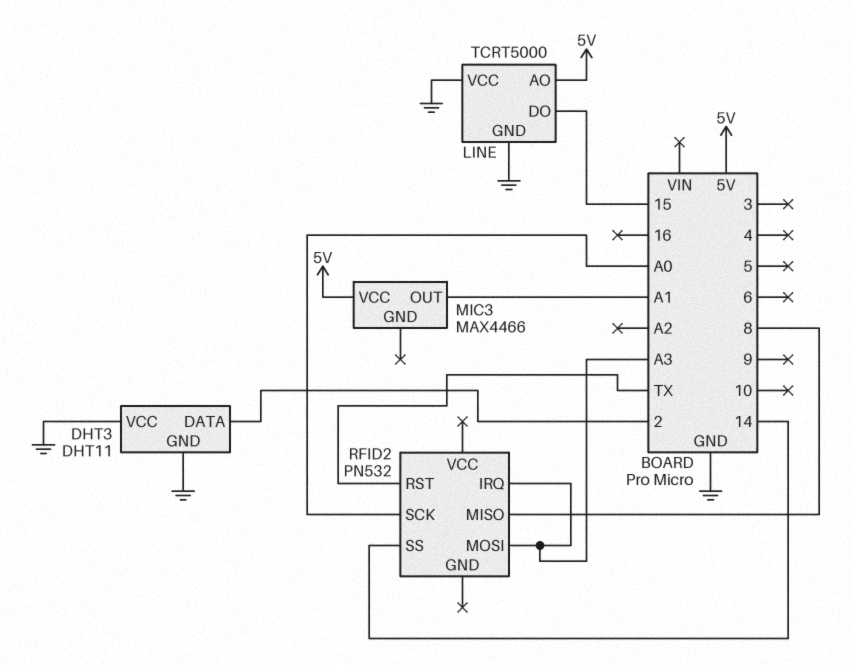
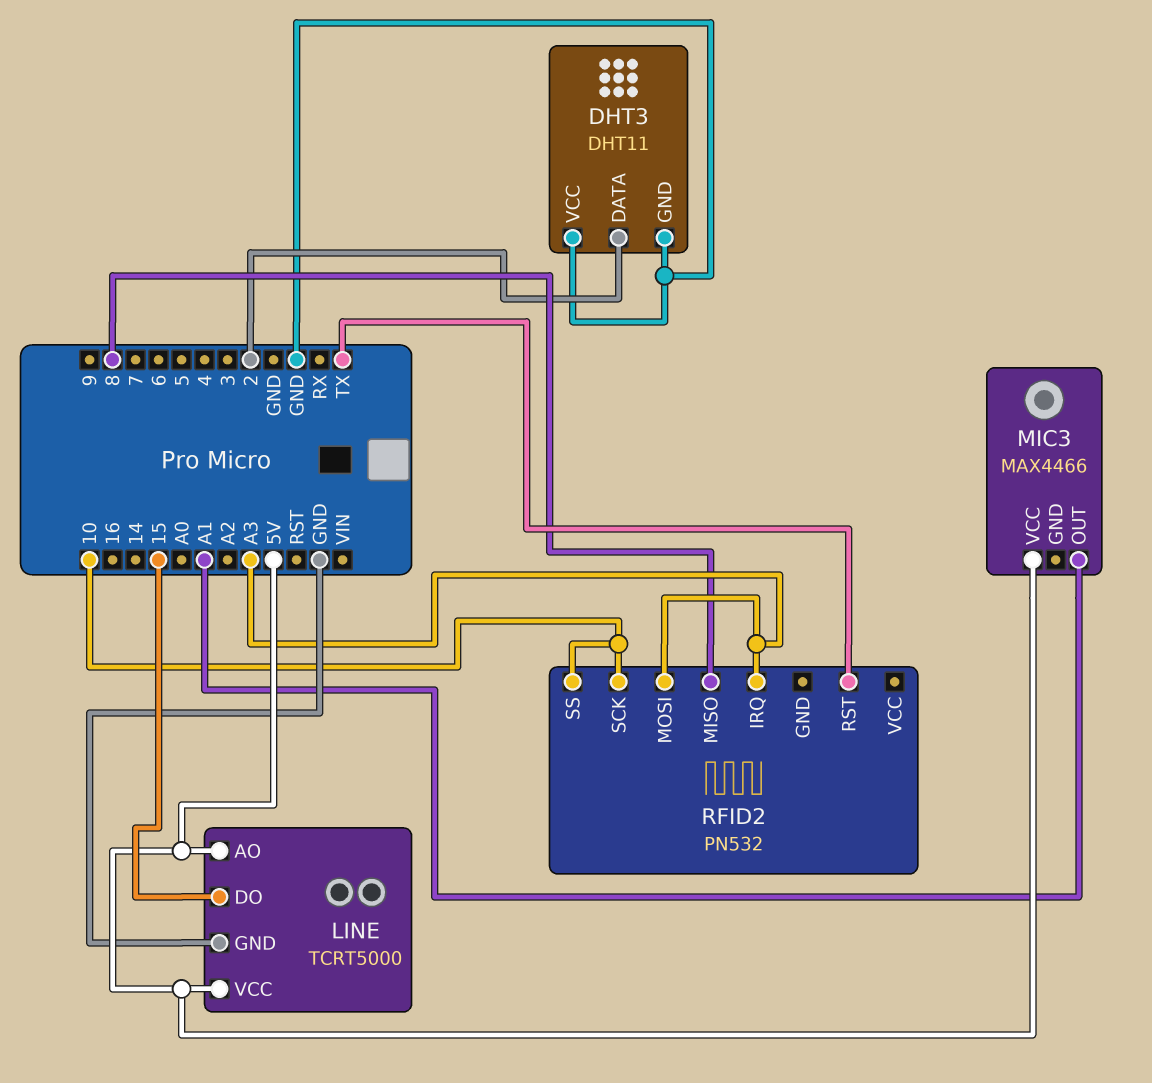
LINE pin VCC: GND -> 5V
RFID2 pin SCK: A0 -> 10
RFID2 pin SS: 14 -> 10

